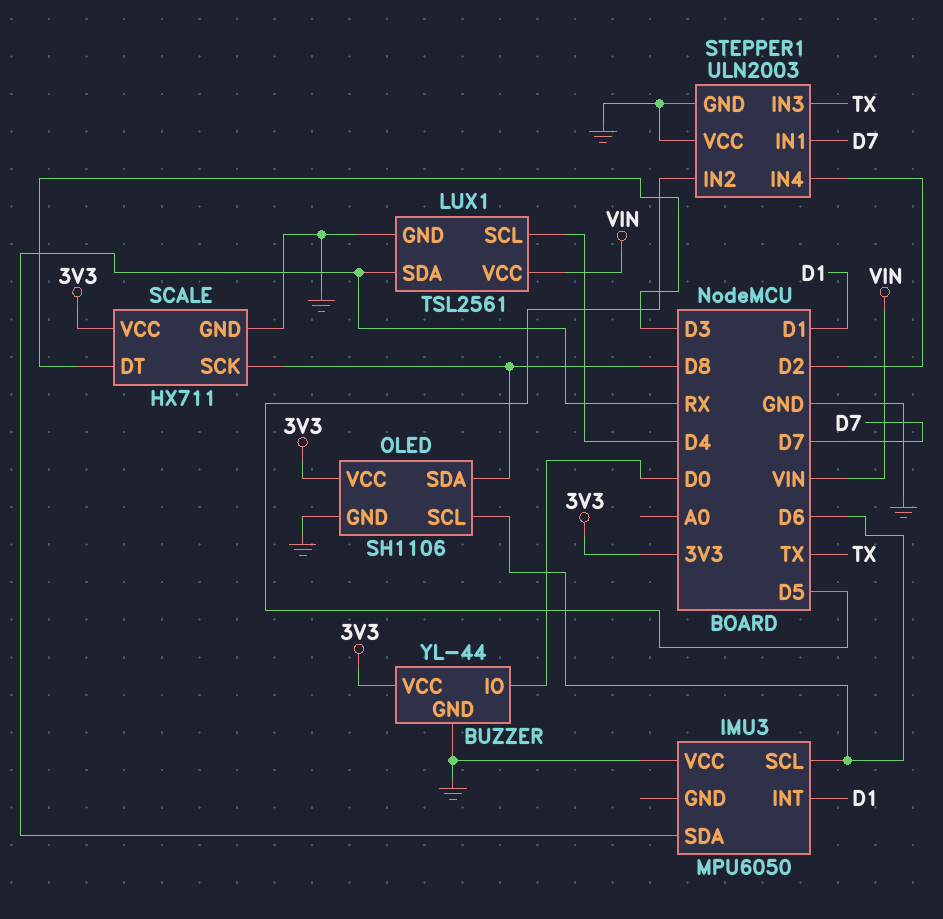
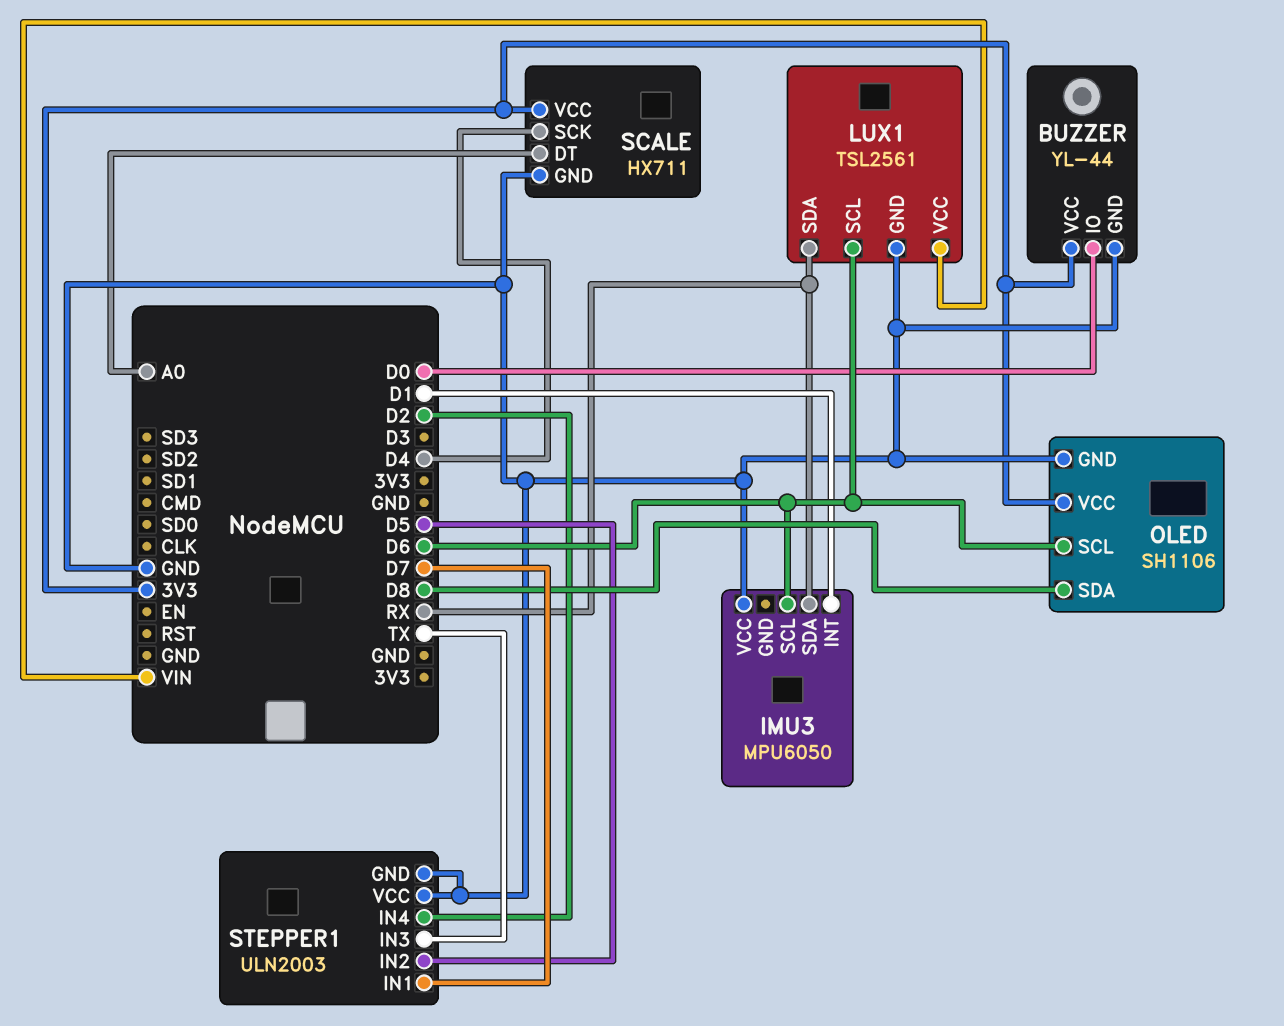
LUX1 pin SCL: D4 -> D6
SCALE pin DT: D3 -> A0
SCALE pin SCK: D8 -> D4

